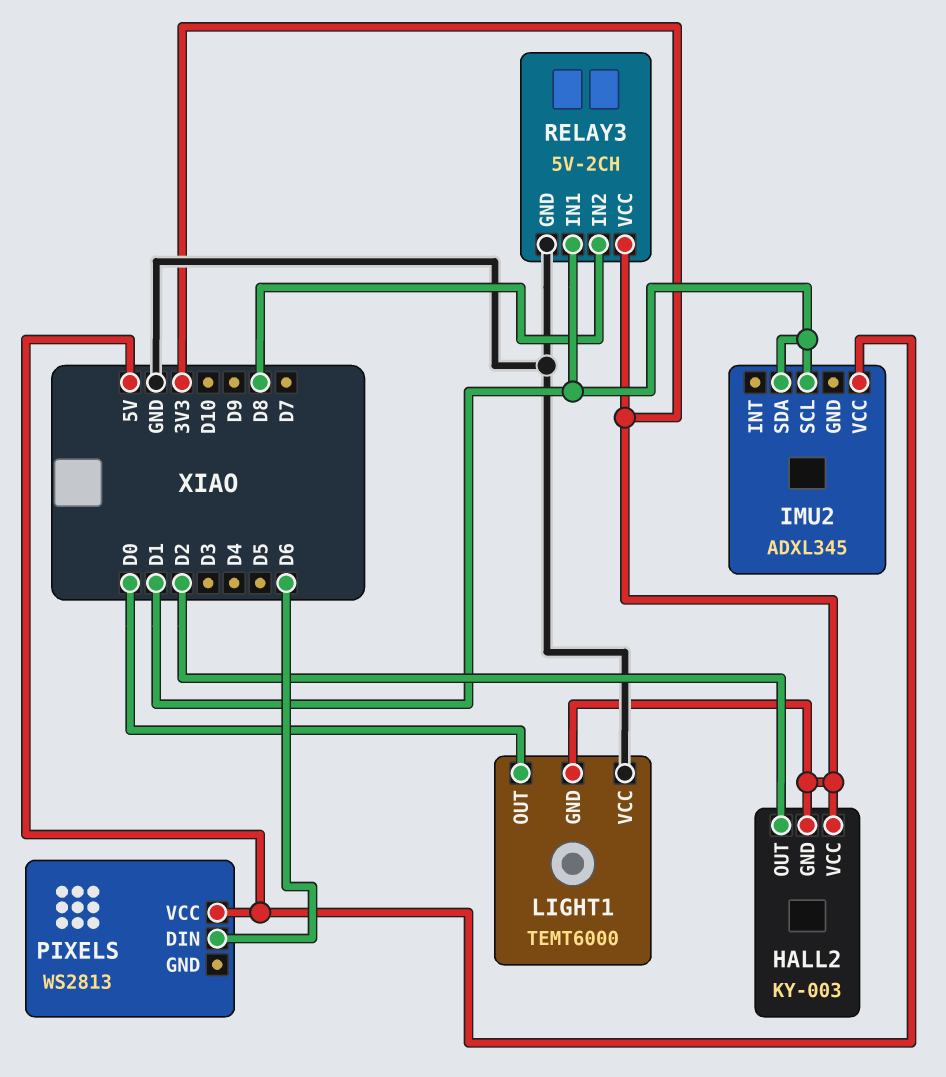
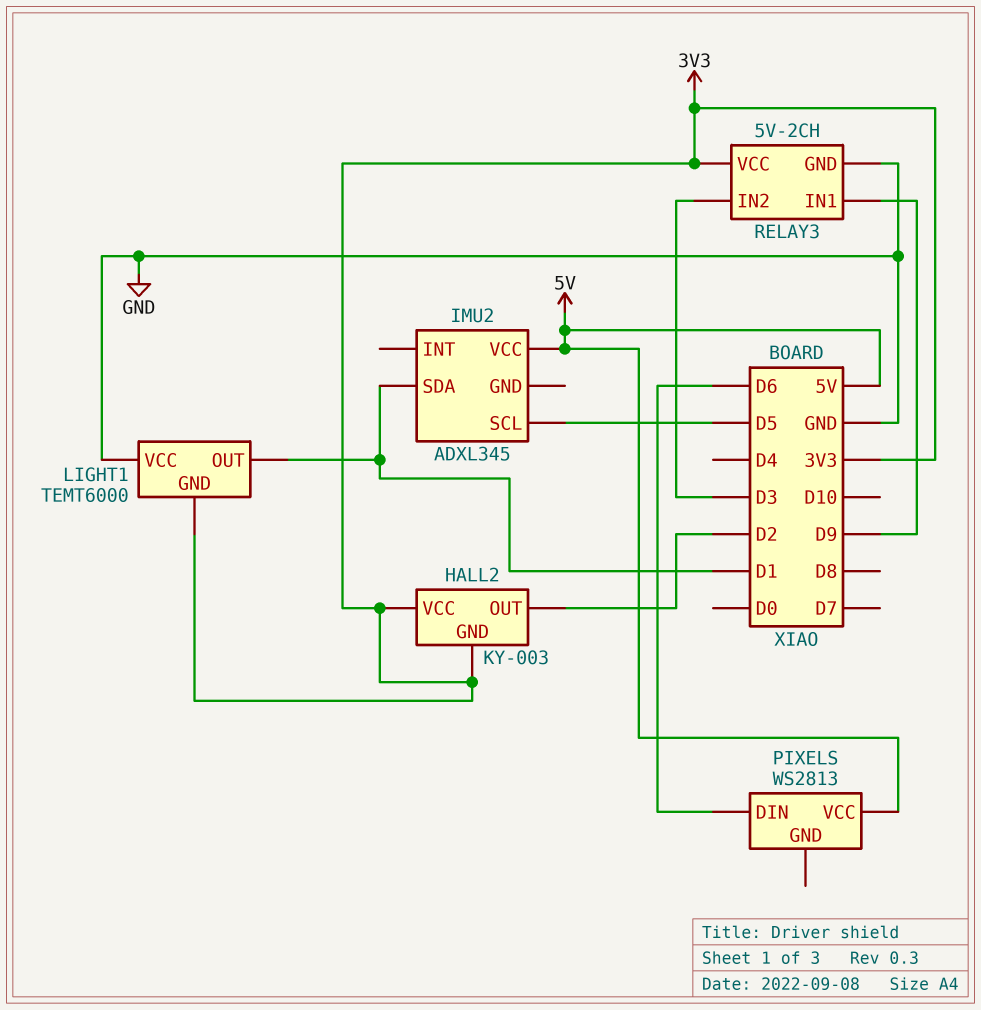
IMU2 pin SCL: D1 -> D5
LIGHT1 pin OUT: D0 -> D1
RELAY3 pin IN1: D1 -> D9
RELAY3 pin IN2: D8 -> D3

